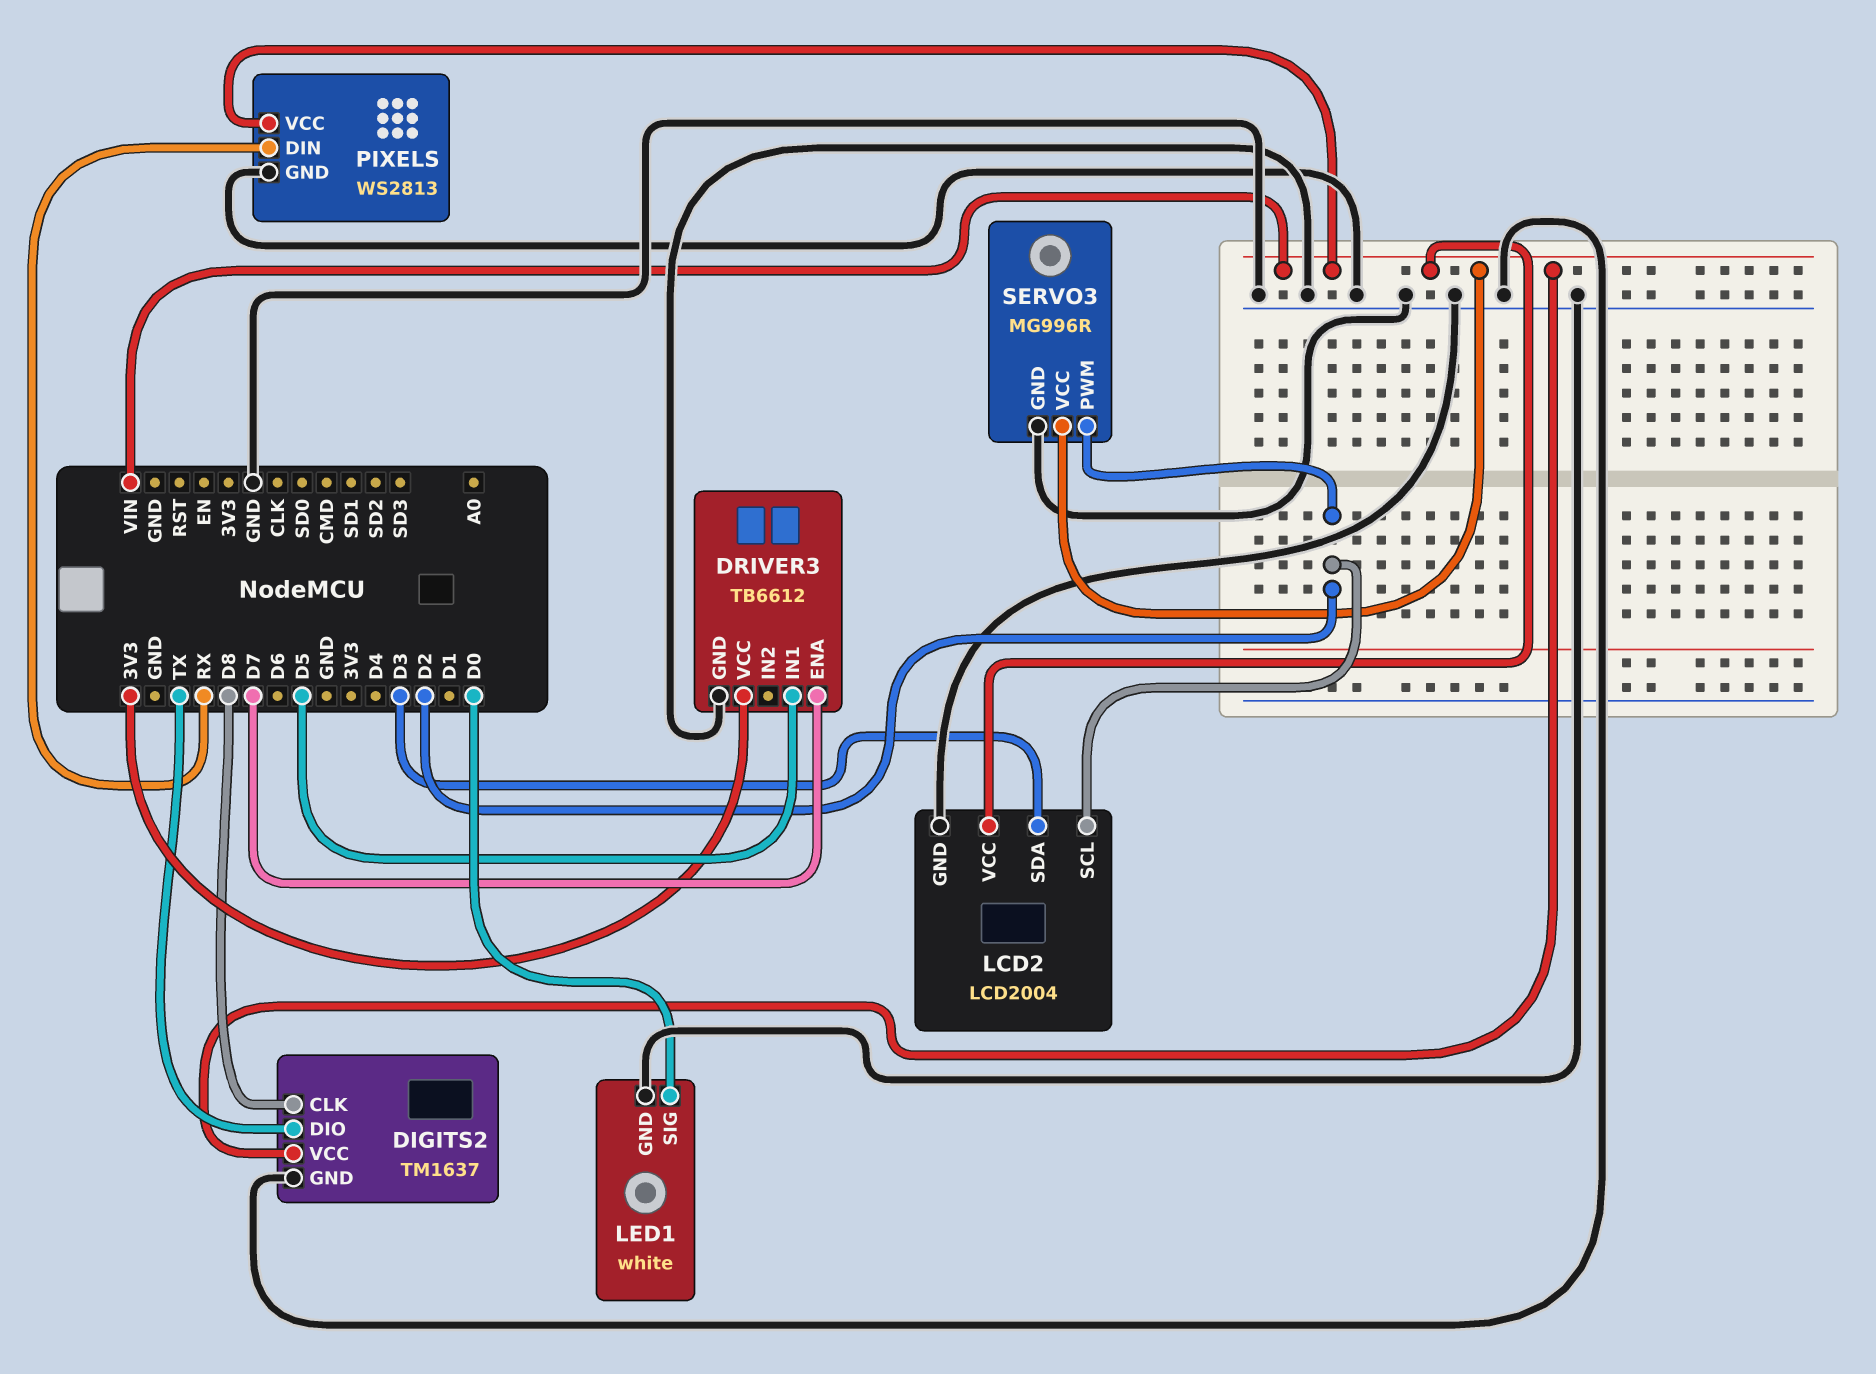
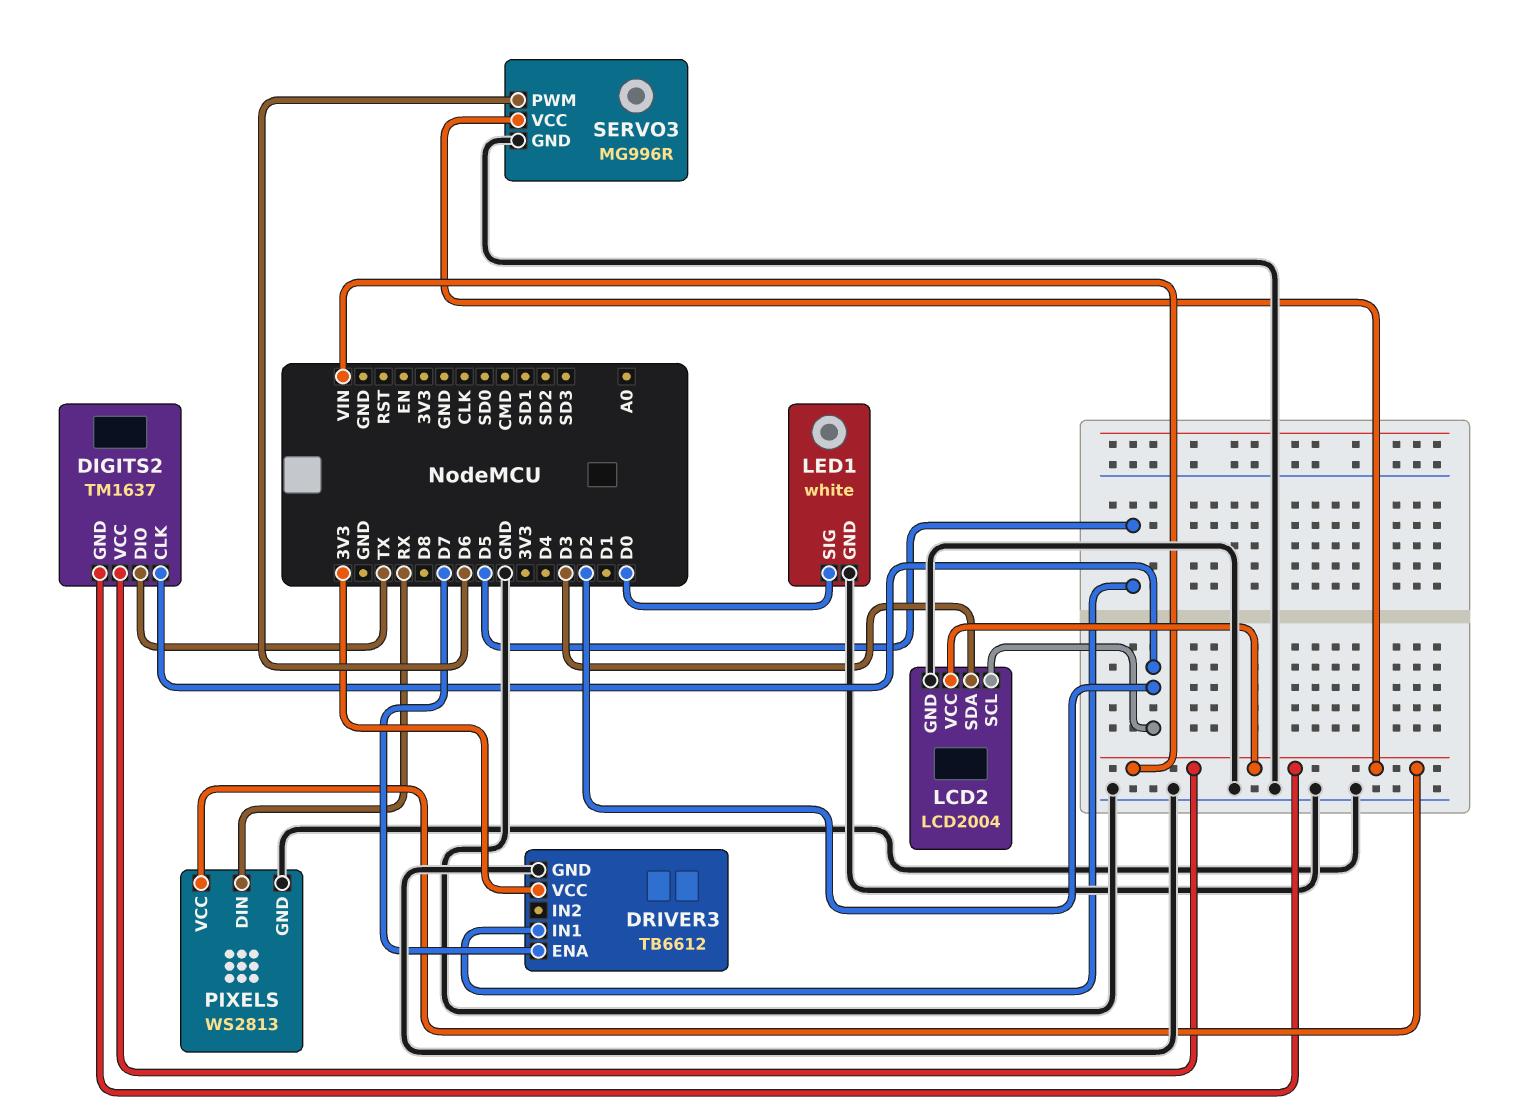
DIGITS2 pin CLK: D8 -> D2
DIGITS2 pin GND: GND -> VIN
SERVO3 pin PWM: D2 -> D6

